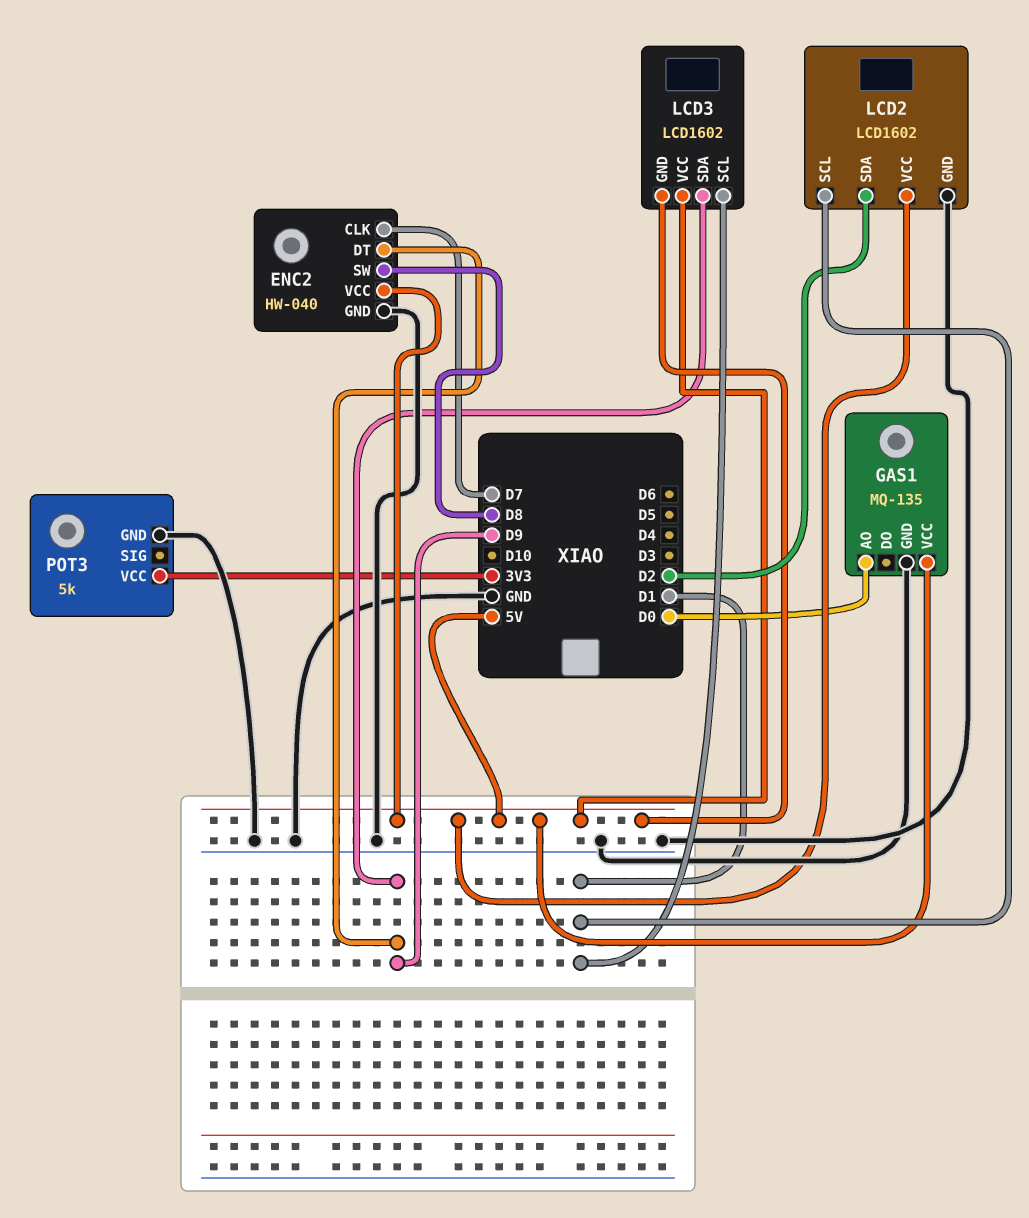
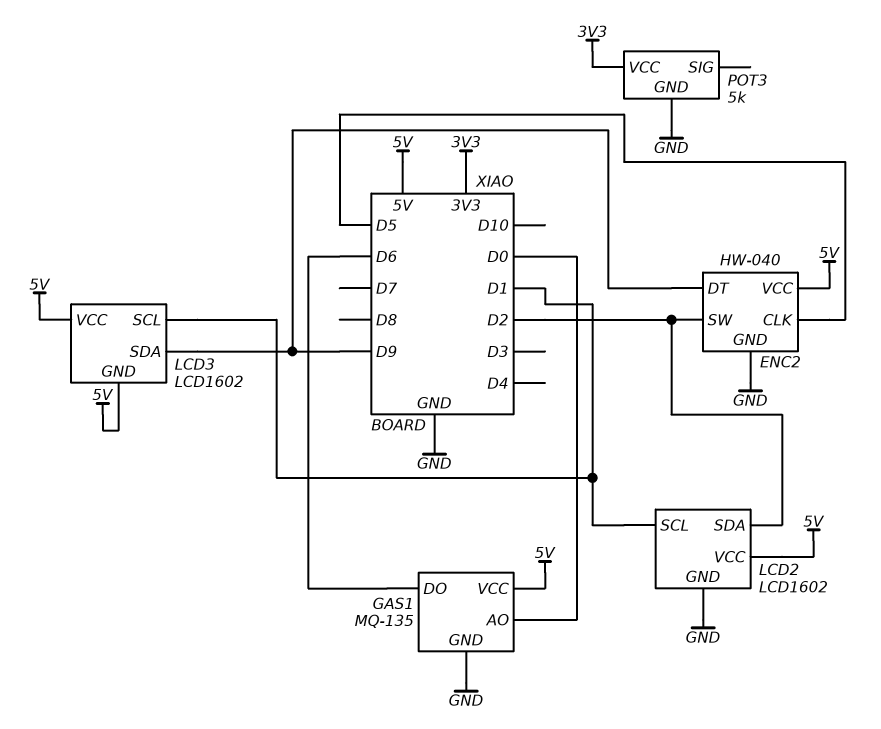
ENC2 pin CLK: D7 -> D5
ENC2 pin SW: D8 -> D2
GAS1 pin DO: none -> D6

